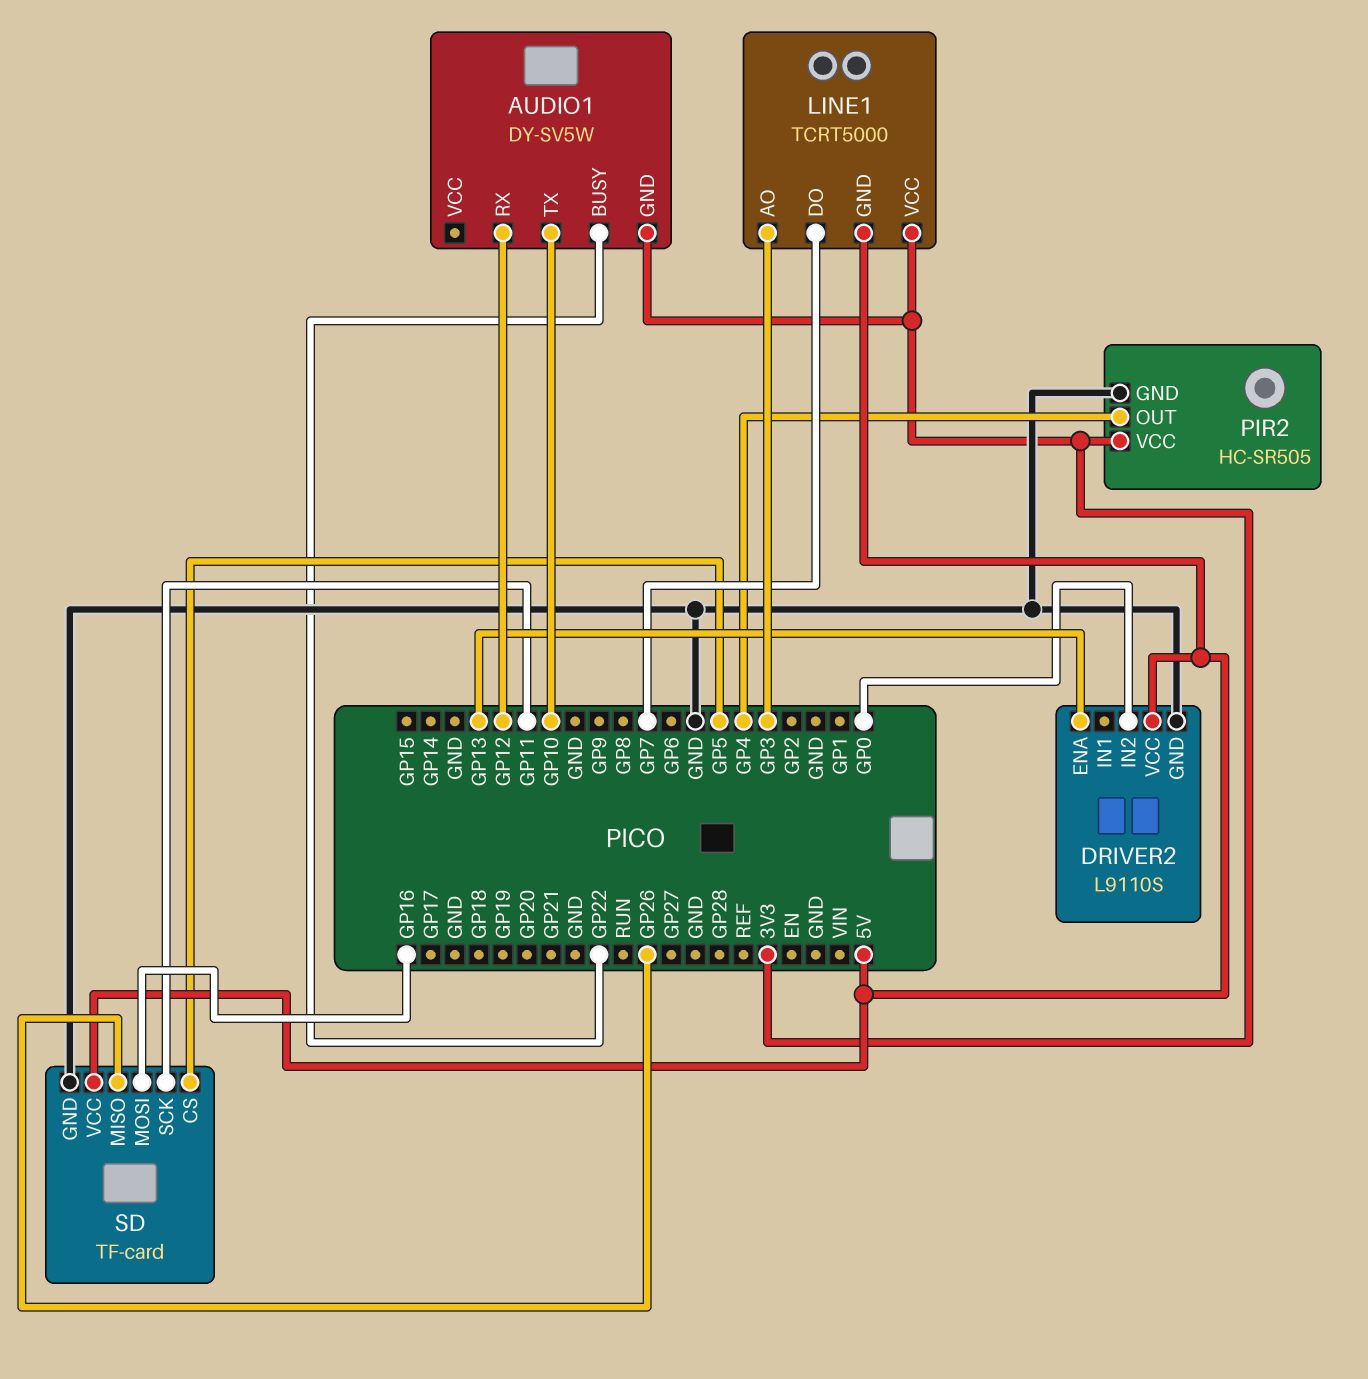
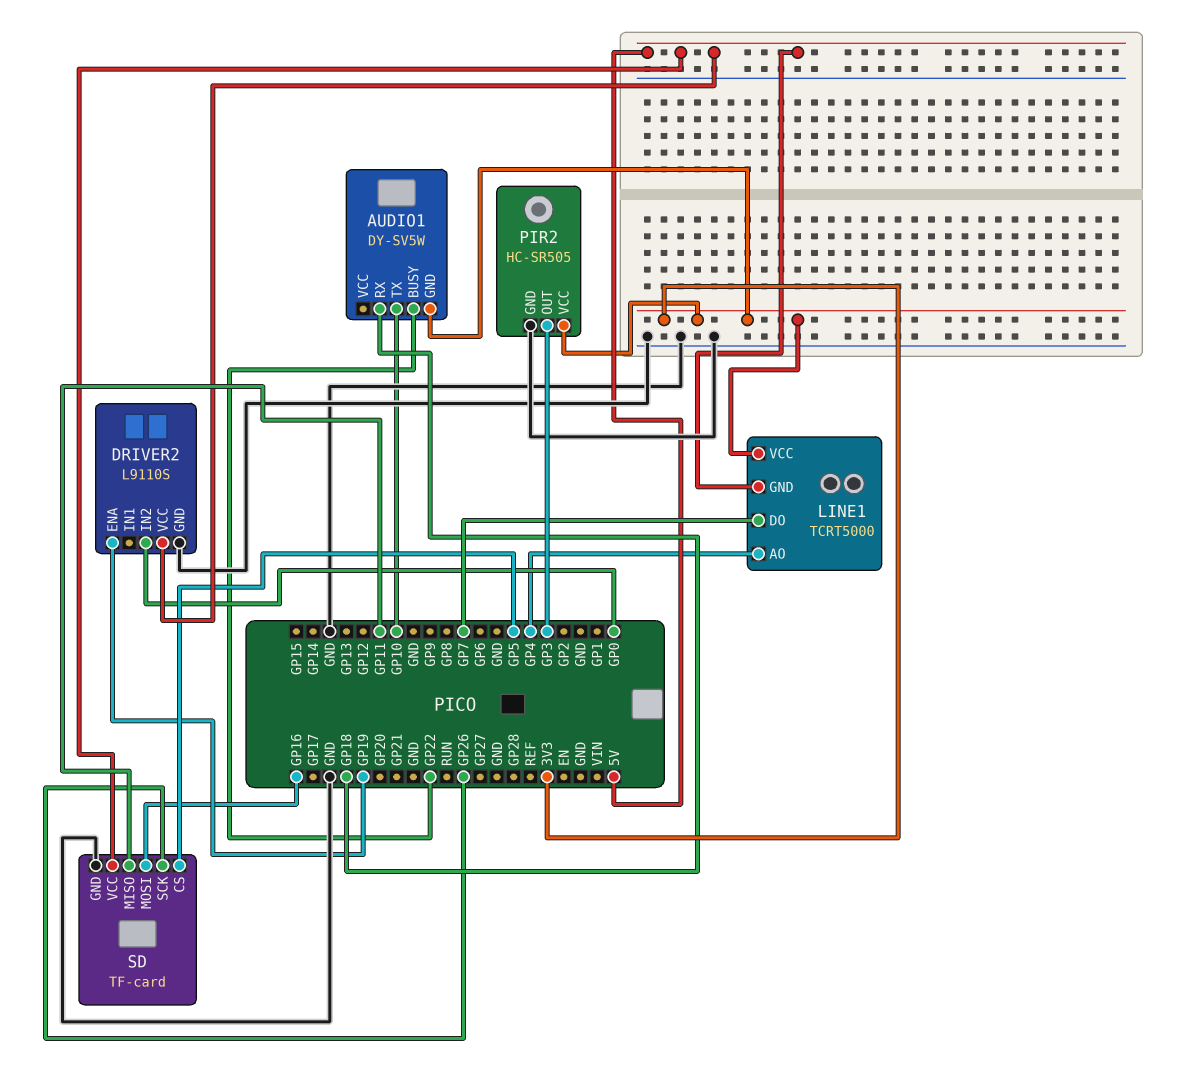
AUDIO1 pin RX: GP12 -> GP18
DRIVER2 pin ENA: GP13 -> GP19
LINE1 pin AO: GP3 -> GP4
PIR2 pin OUT: GP4 -> GP3
SD pin MISO: GP26 -> GP11
SD pin SCK: GP11 -> GP26

